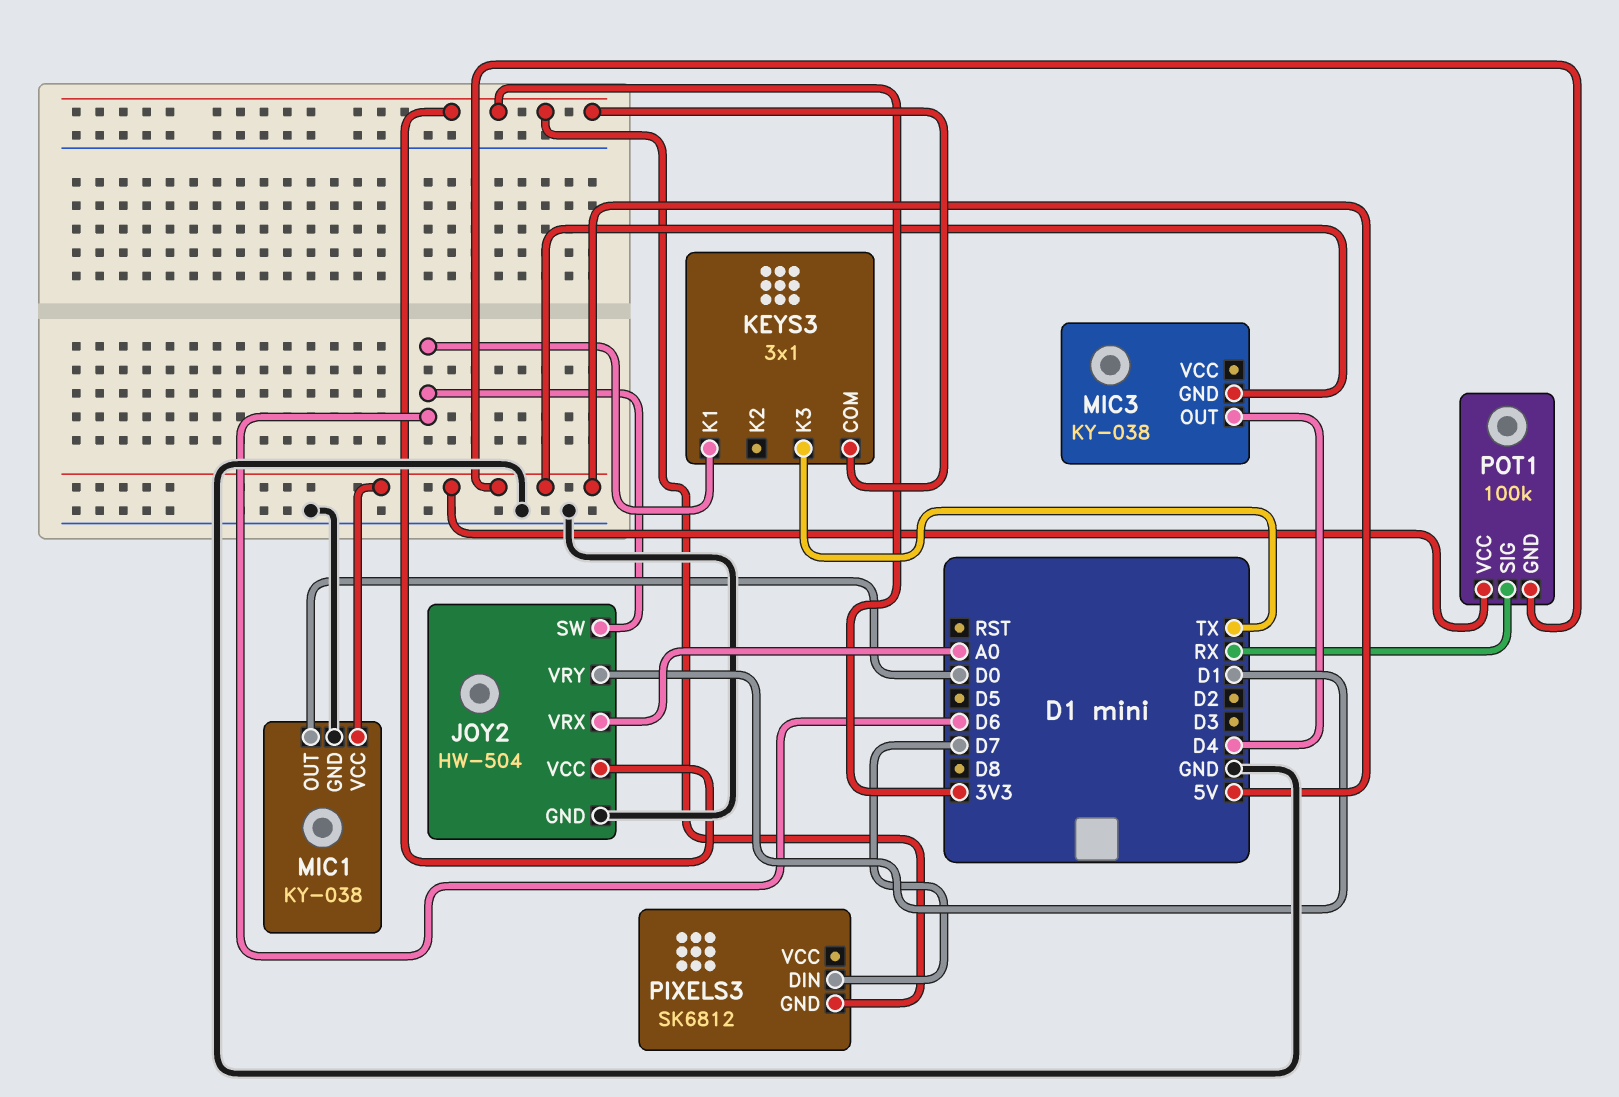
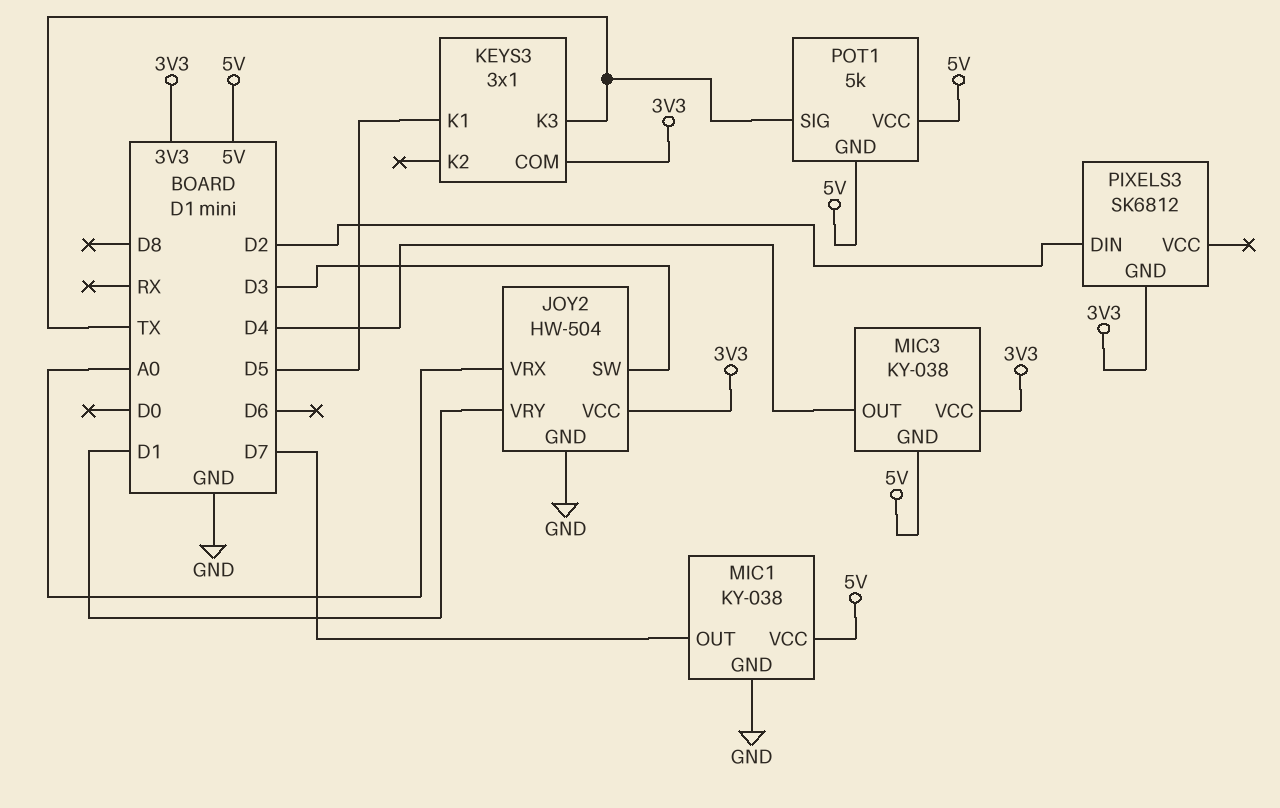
JOY2 pin SW: D6 -> D3
KEYS3 pin K1: D6 -> D5
MIC1 pin OUT: D0 -> D7
MIC3 pin VCC: none -> 3V3
PIXELS3 pin DIN: D7 -> D2
POT1: 100k -> 5k
POT1 pin SIG: RX -> TX

